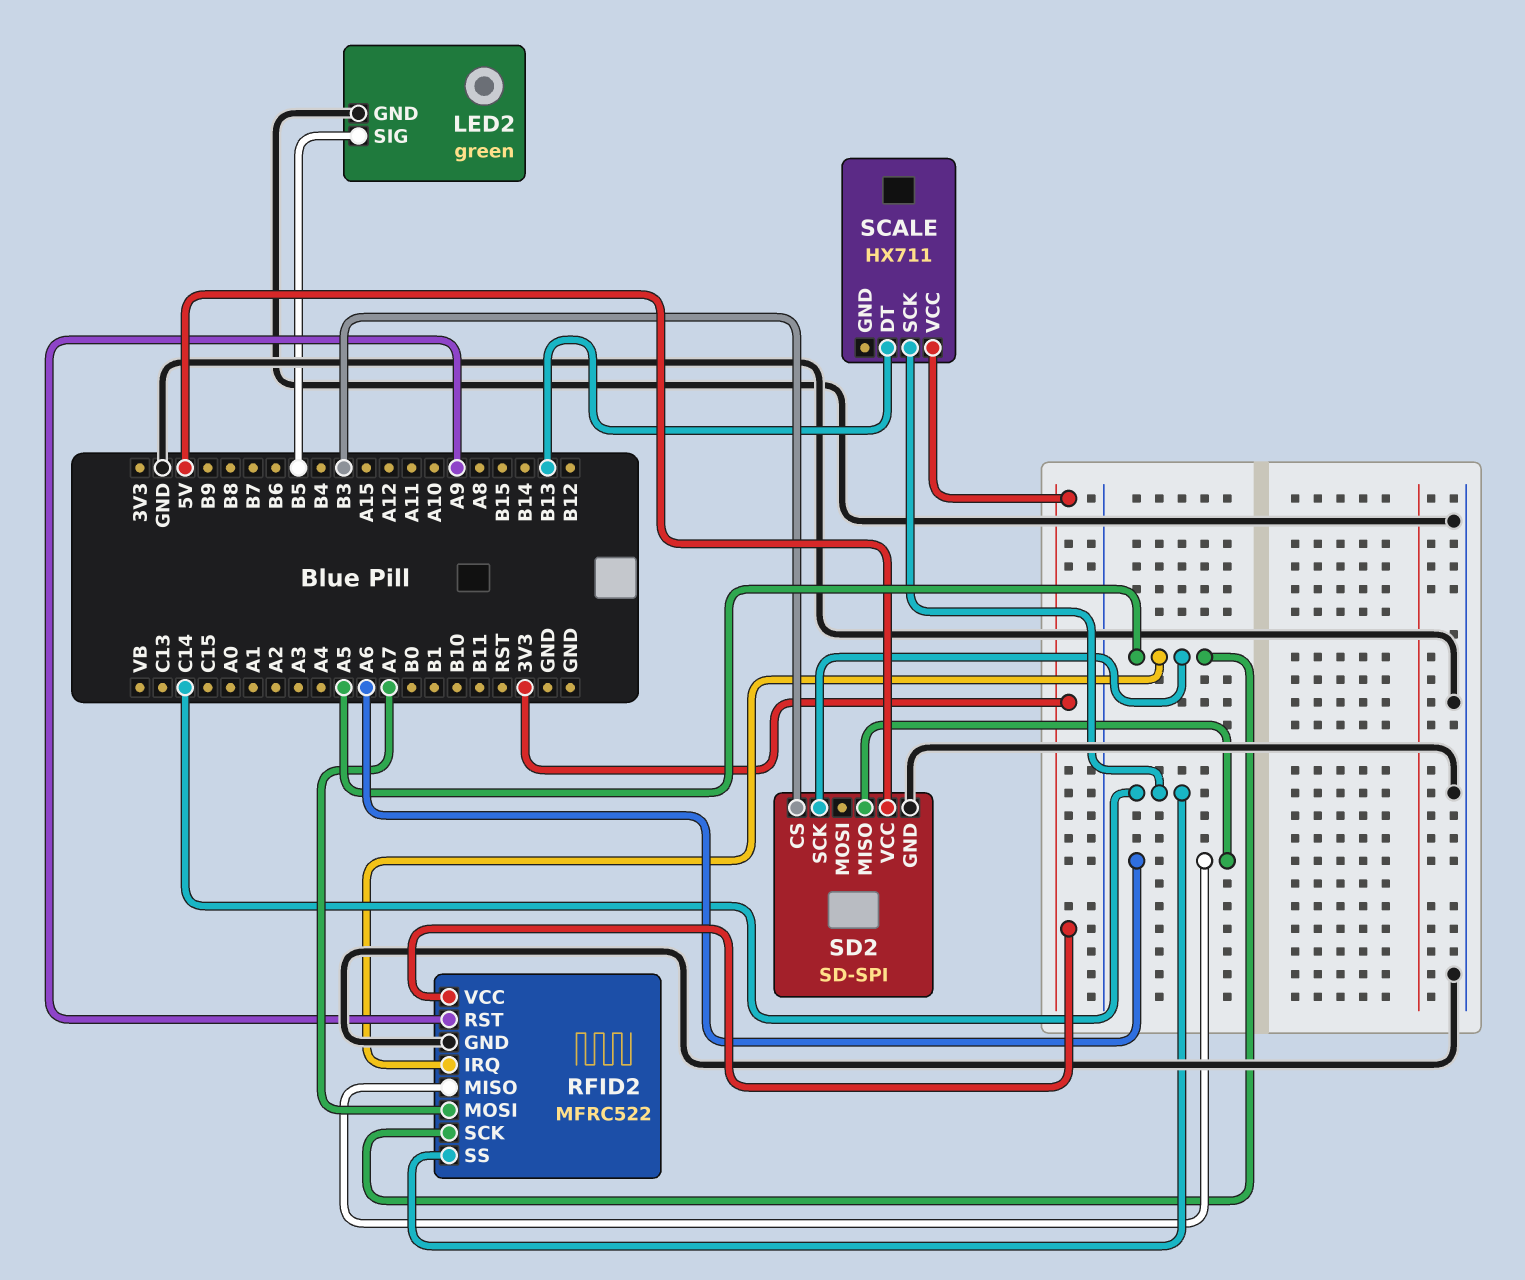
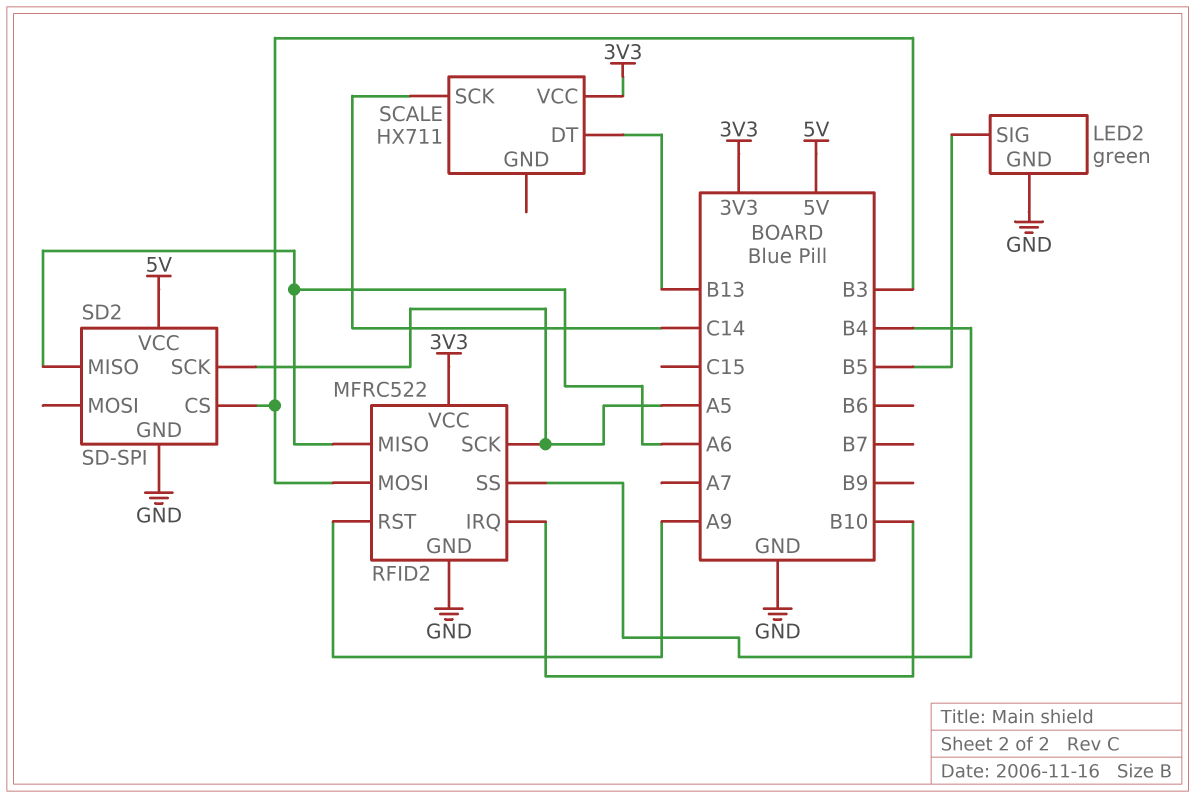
RFID2 pin IRQ: A5 -> B10
RFID2 pin MOSI: A7 -> B3
RFID2 pin SS: C14 -> B4

